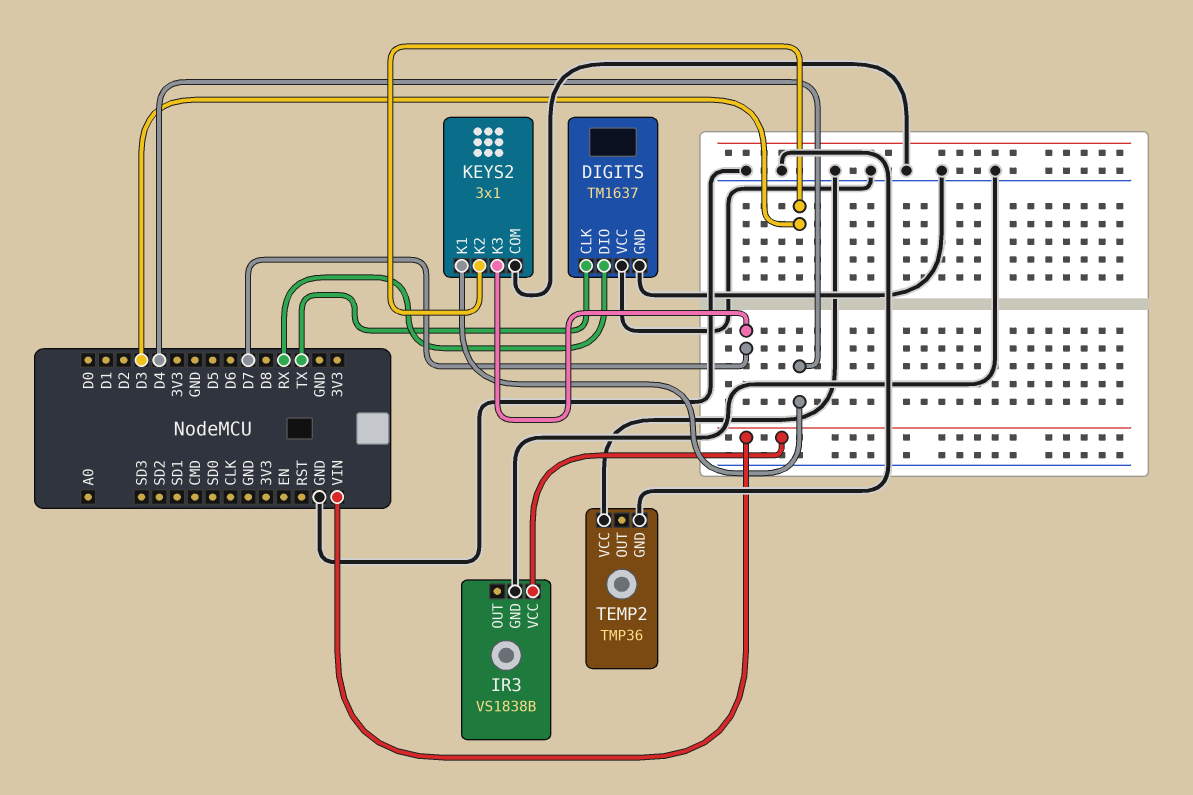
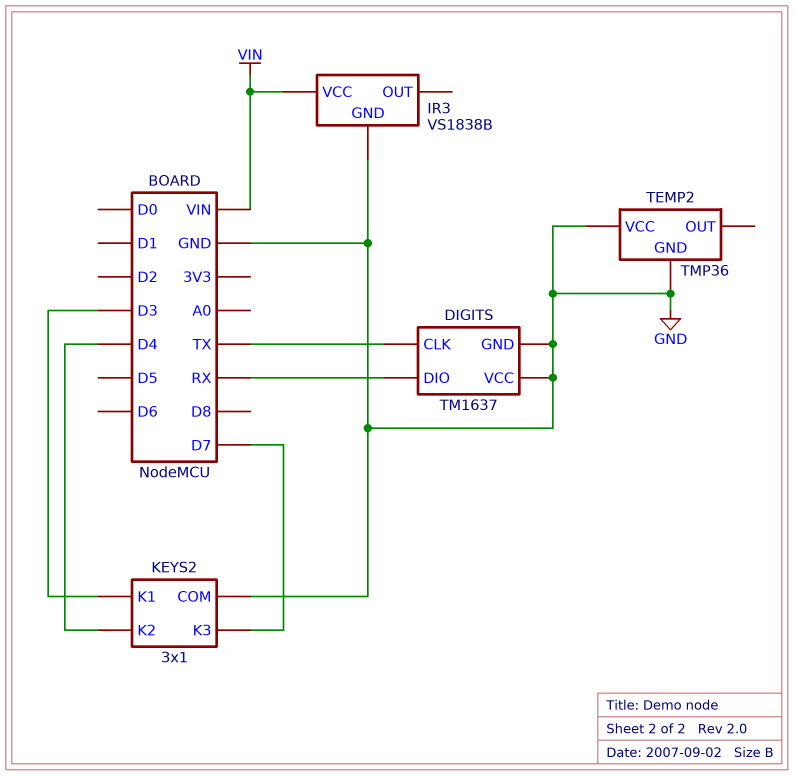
KEYS2 pin K1: D4 -> D3
KEYS2 pin K2: D3 -> D4

